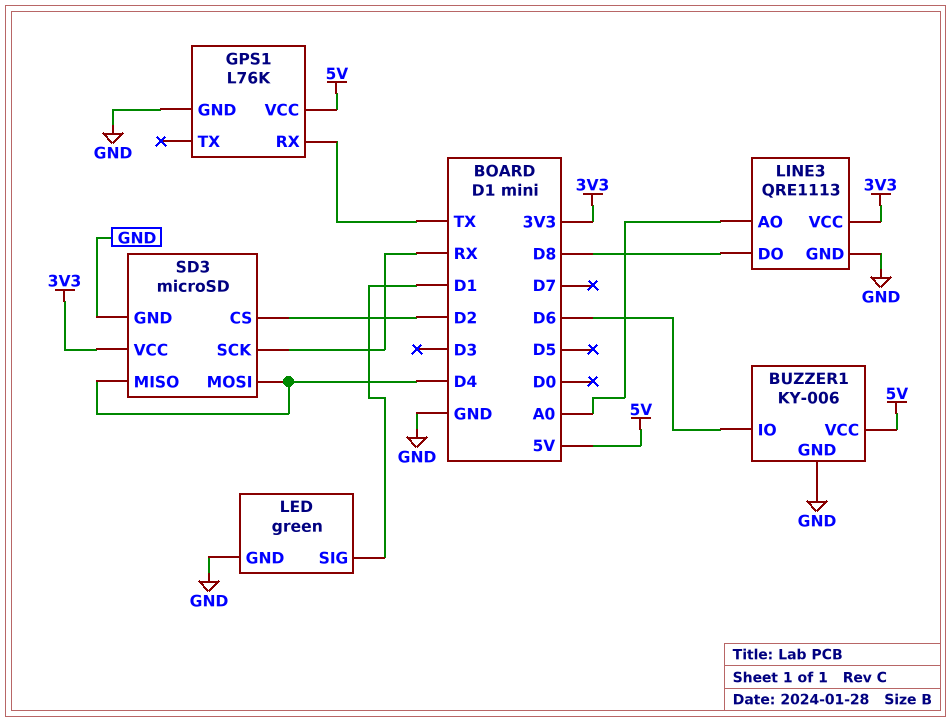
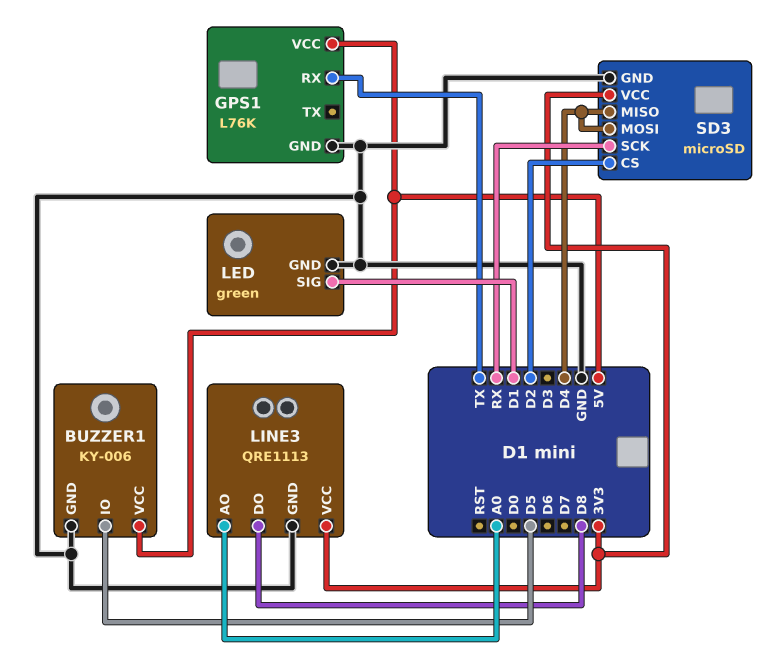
BUZZER1 pin IO: D6 -> D5

